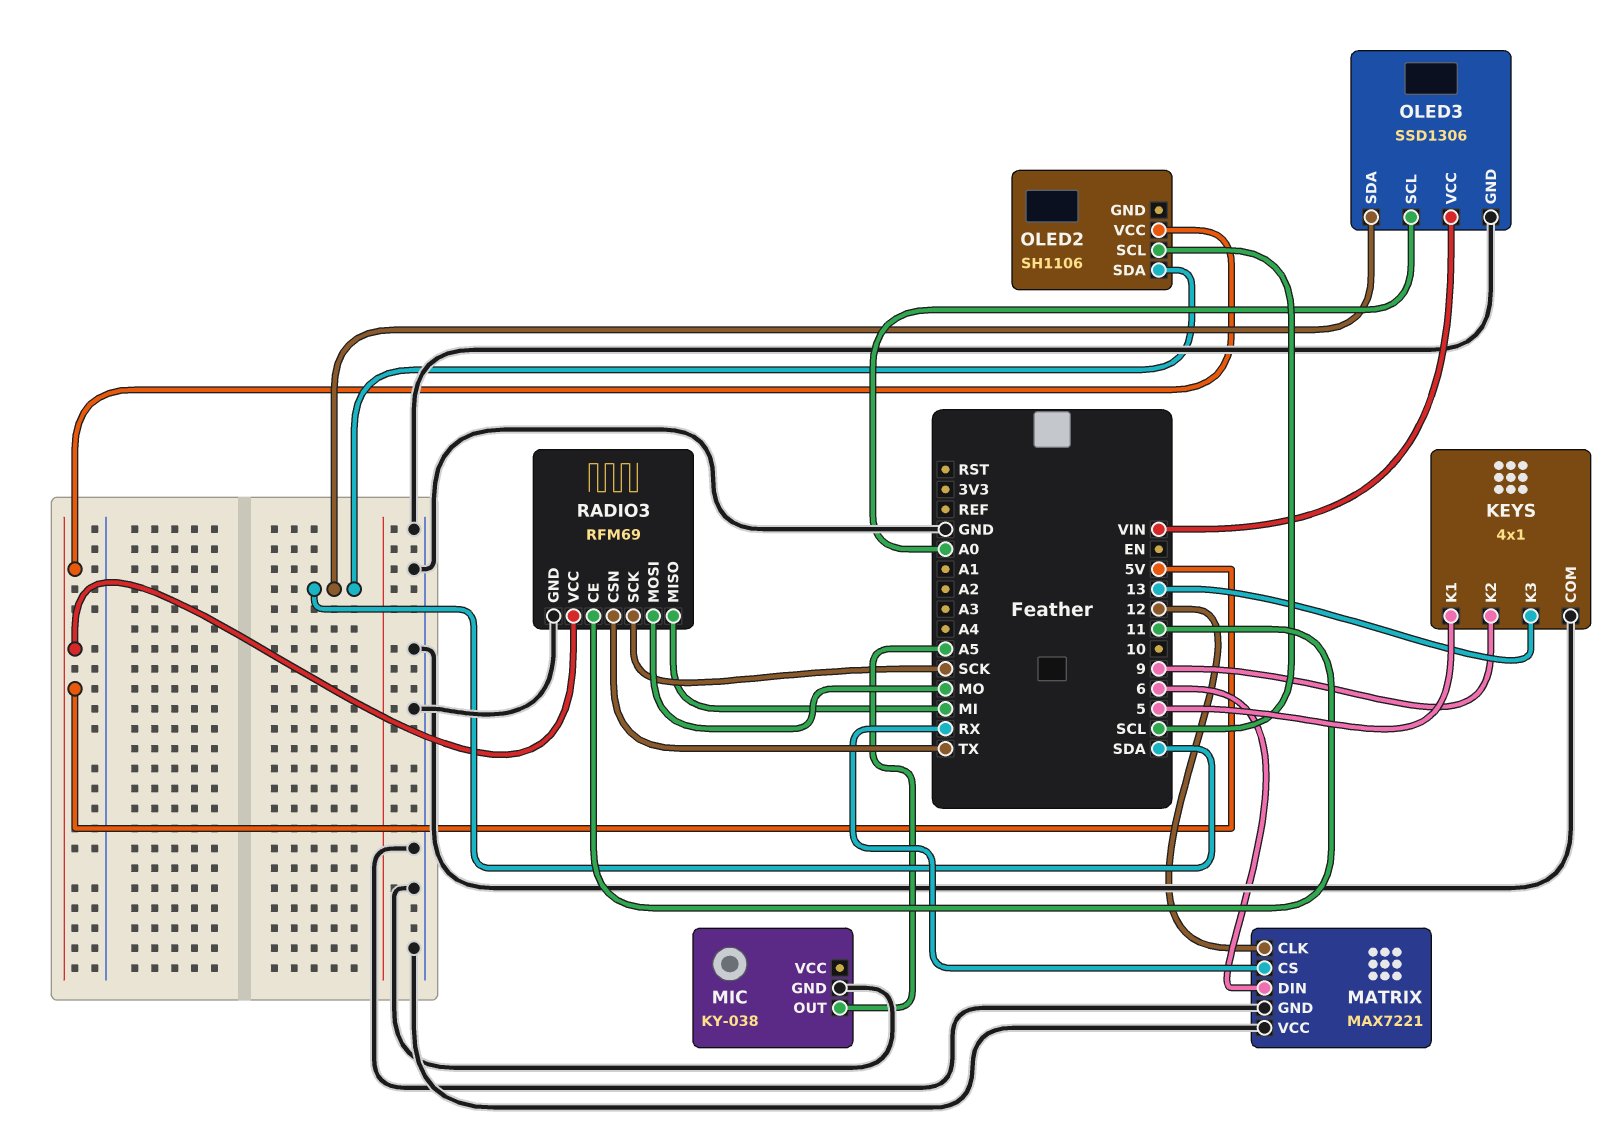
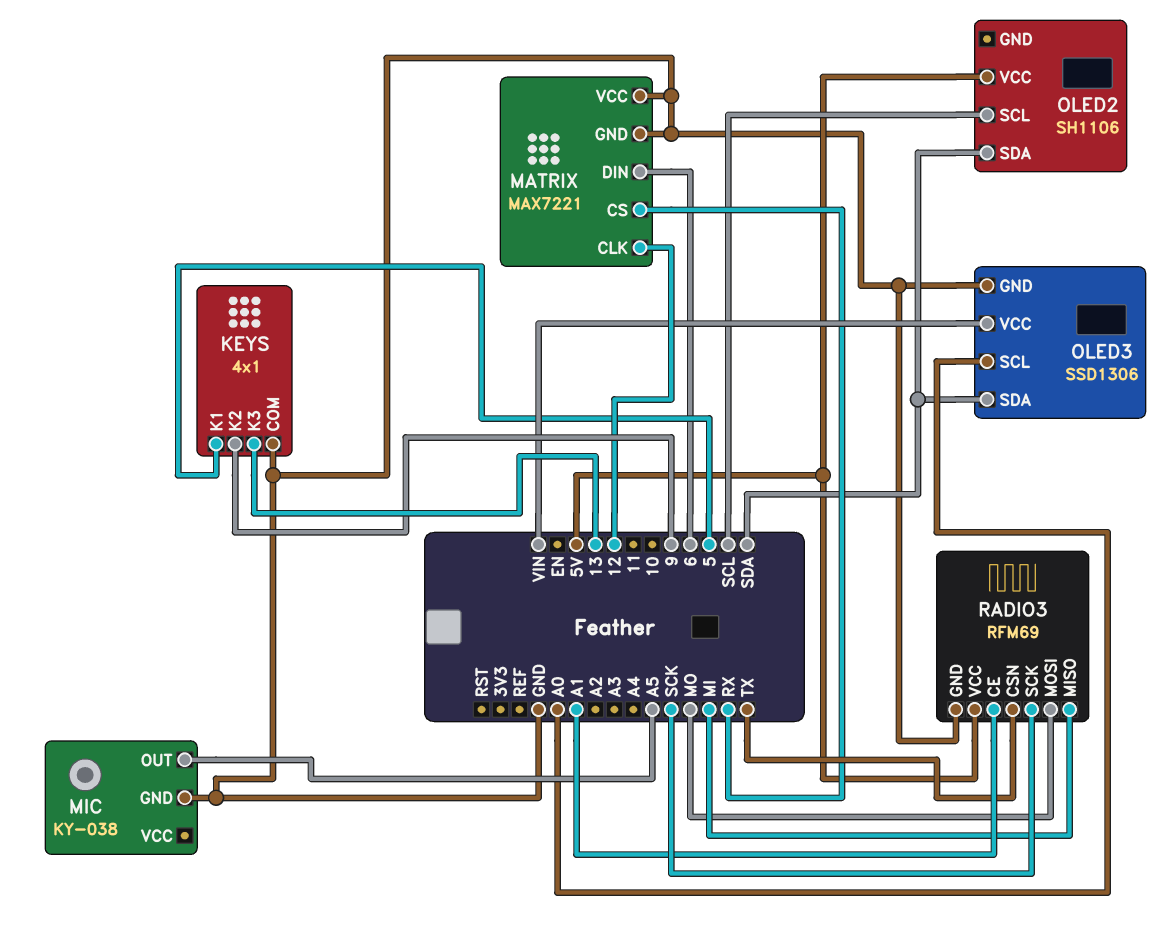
RADIO3 pin CE: 11 -> A1

